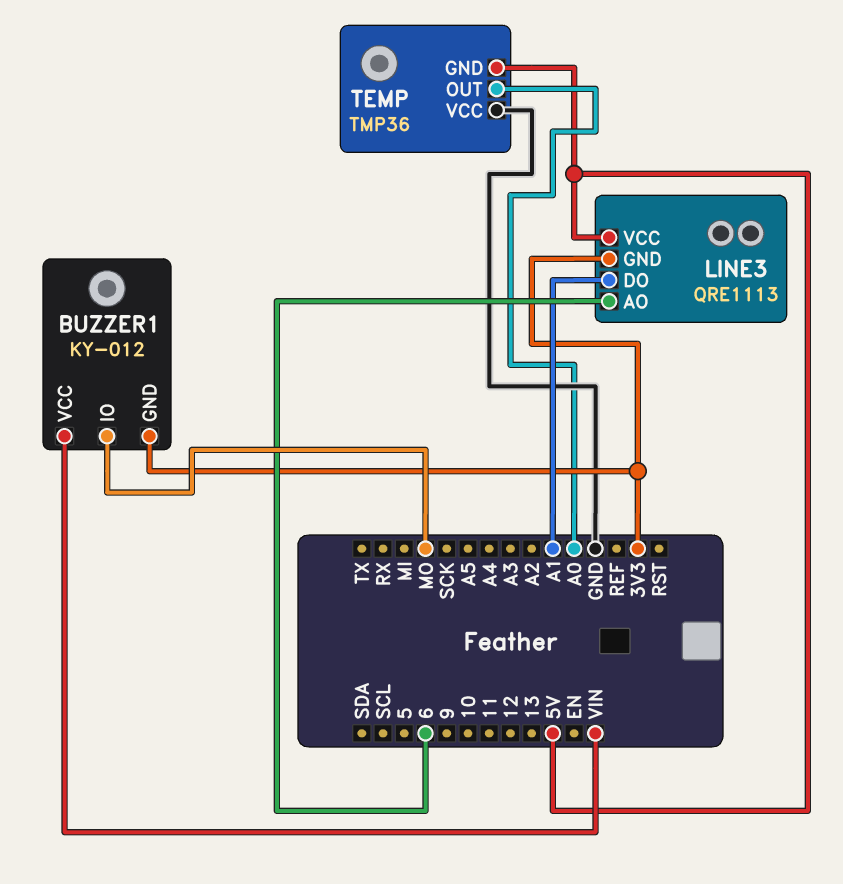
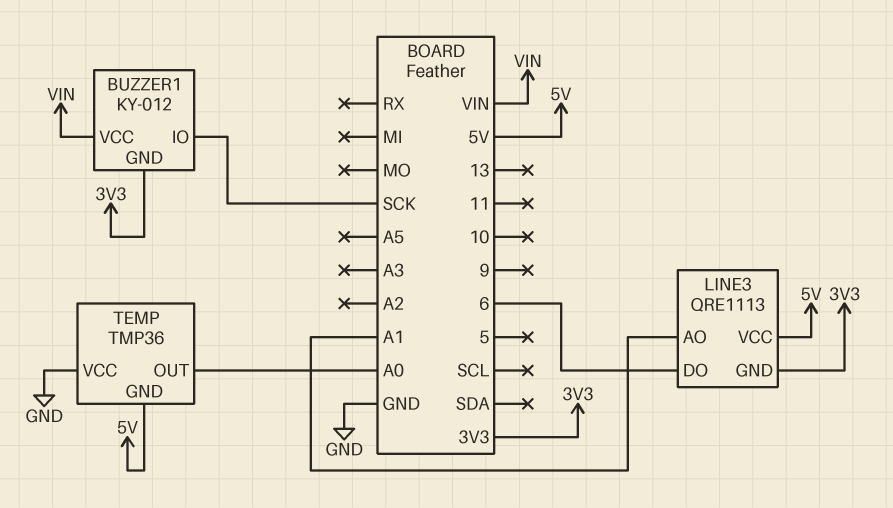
BUZZER1 pin IO: MO -> SCK
LINE3 pin AO: 6 -> A1
LINE3 pin DO: A1 -> 6

